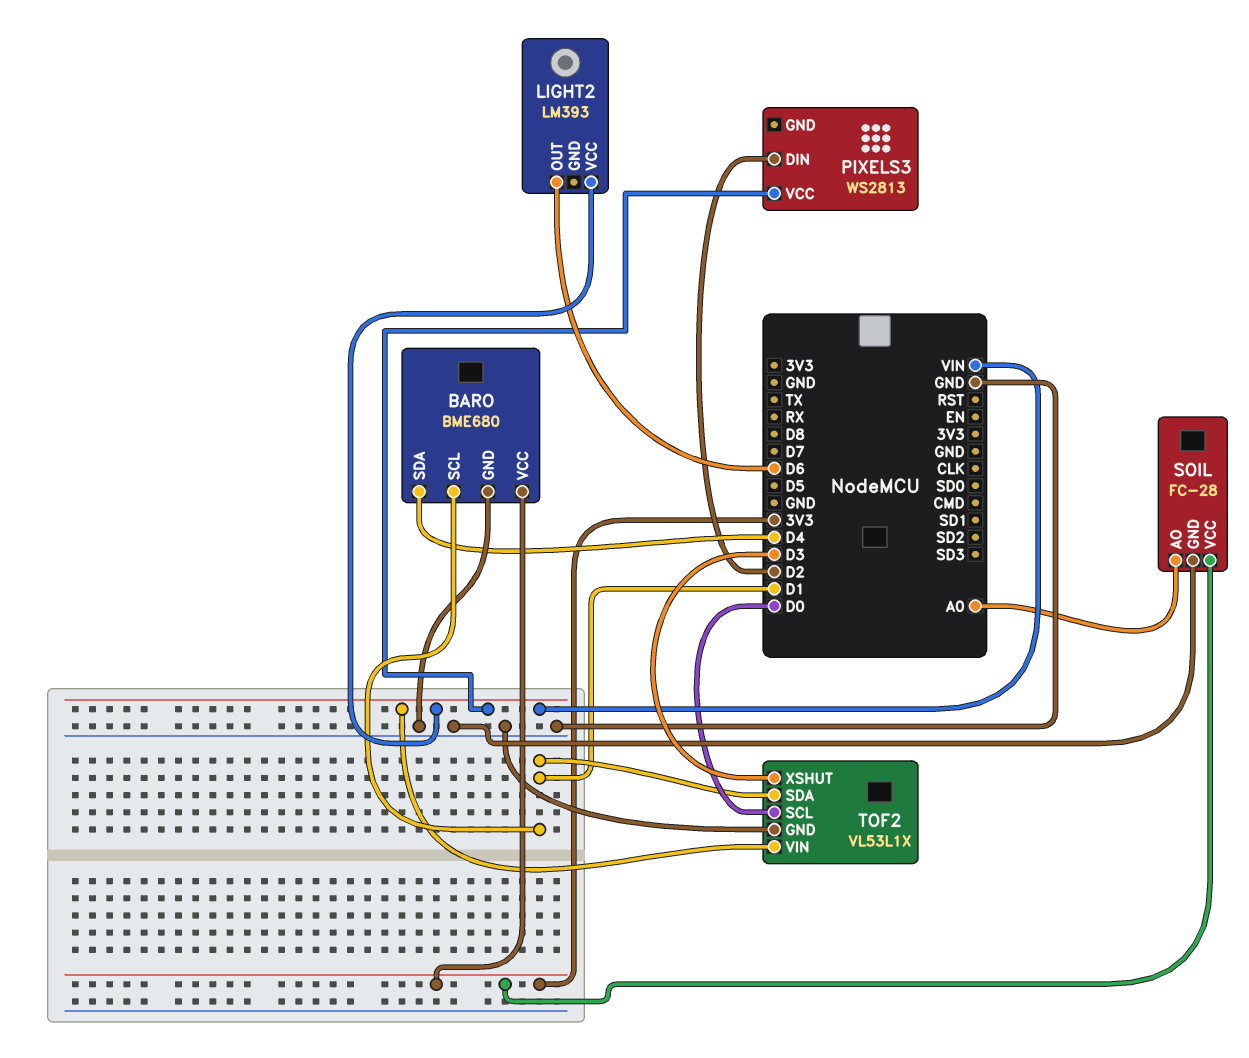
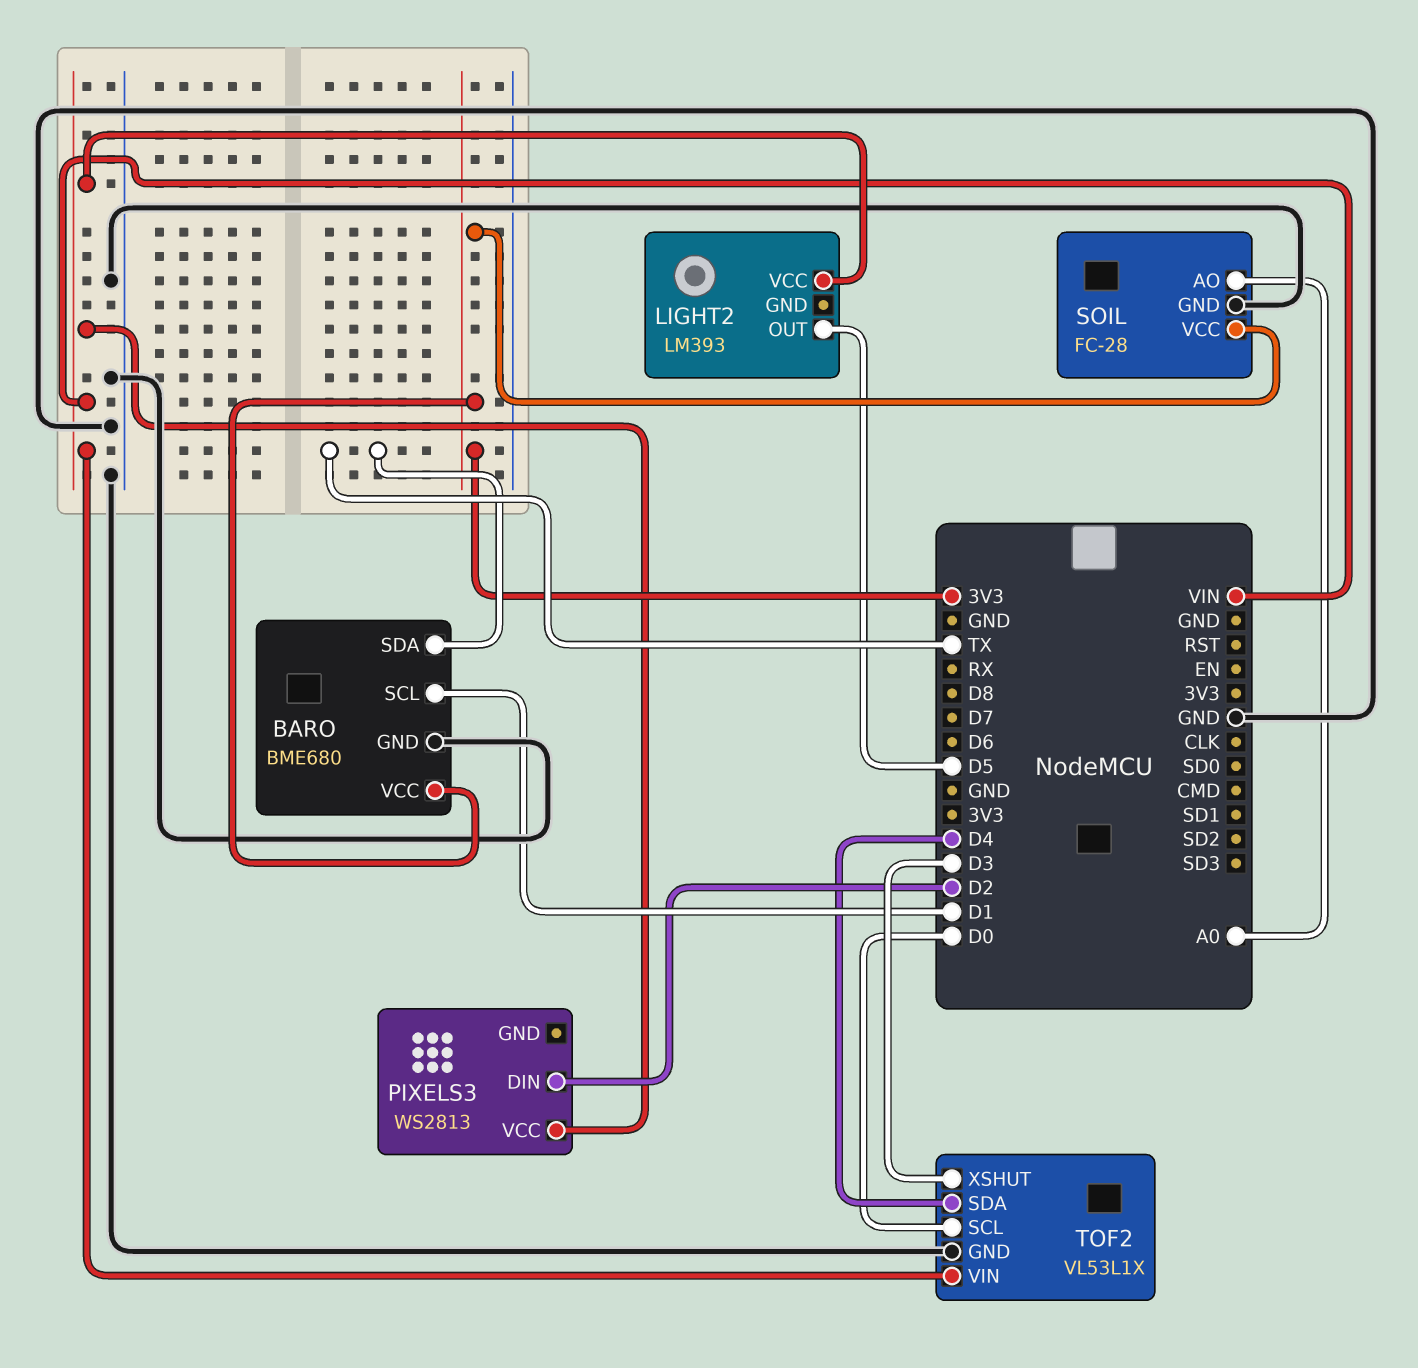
BARO pin SDA: D4 -> TX
LIGHT2 pin OUT: D6 -> D5
TOF2 pin SDA: D1 -> D4

